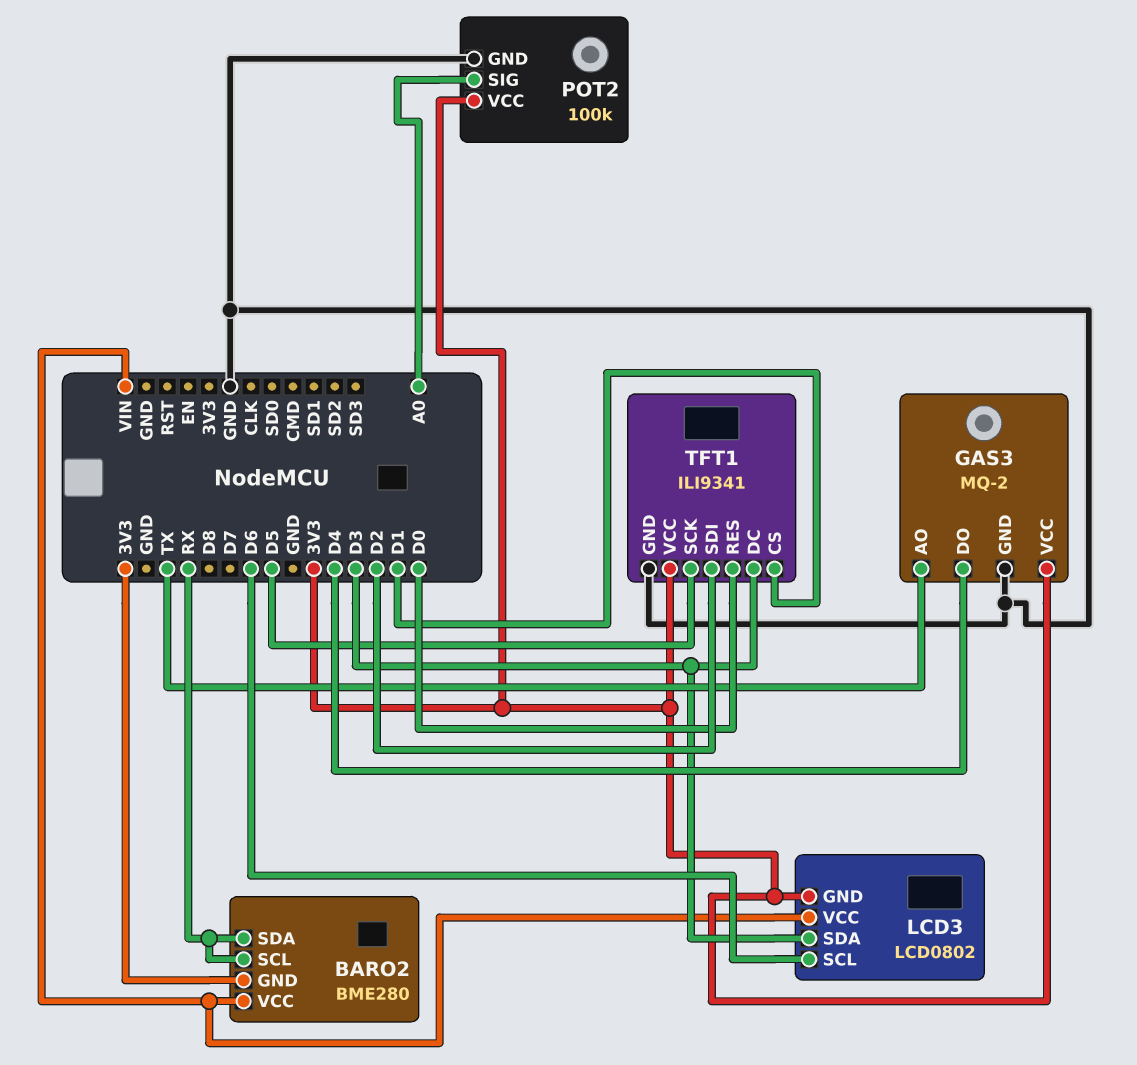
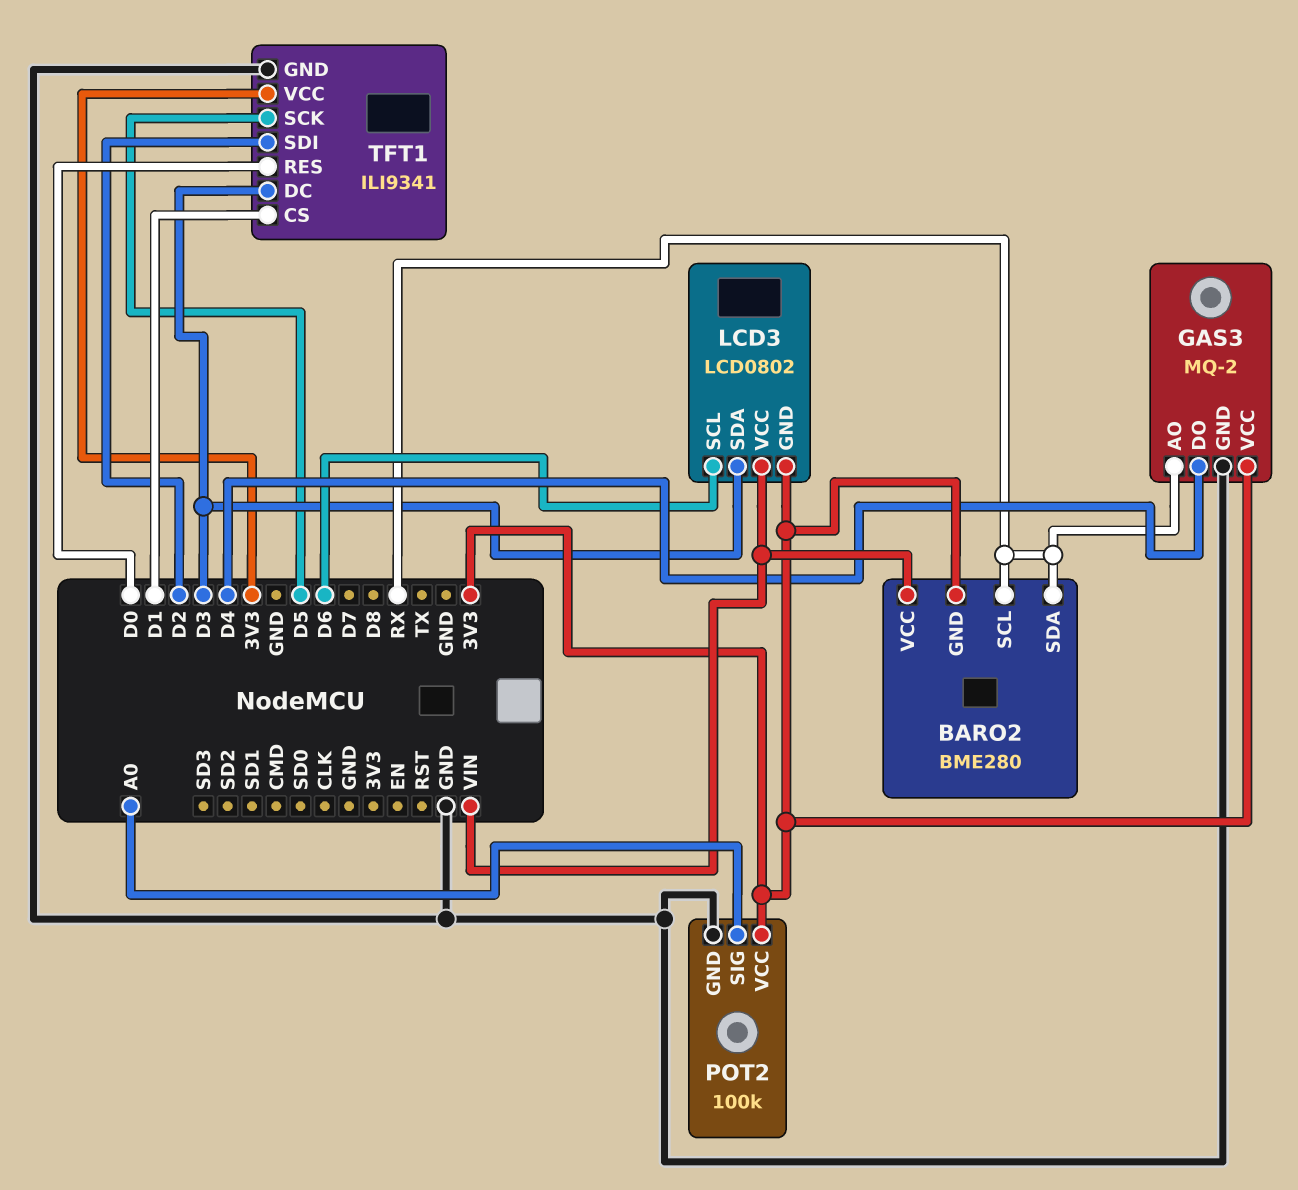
GAS3 pin AO: TX -> RX

